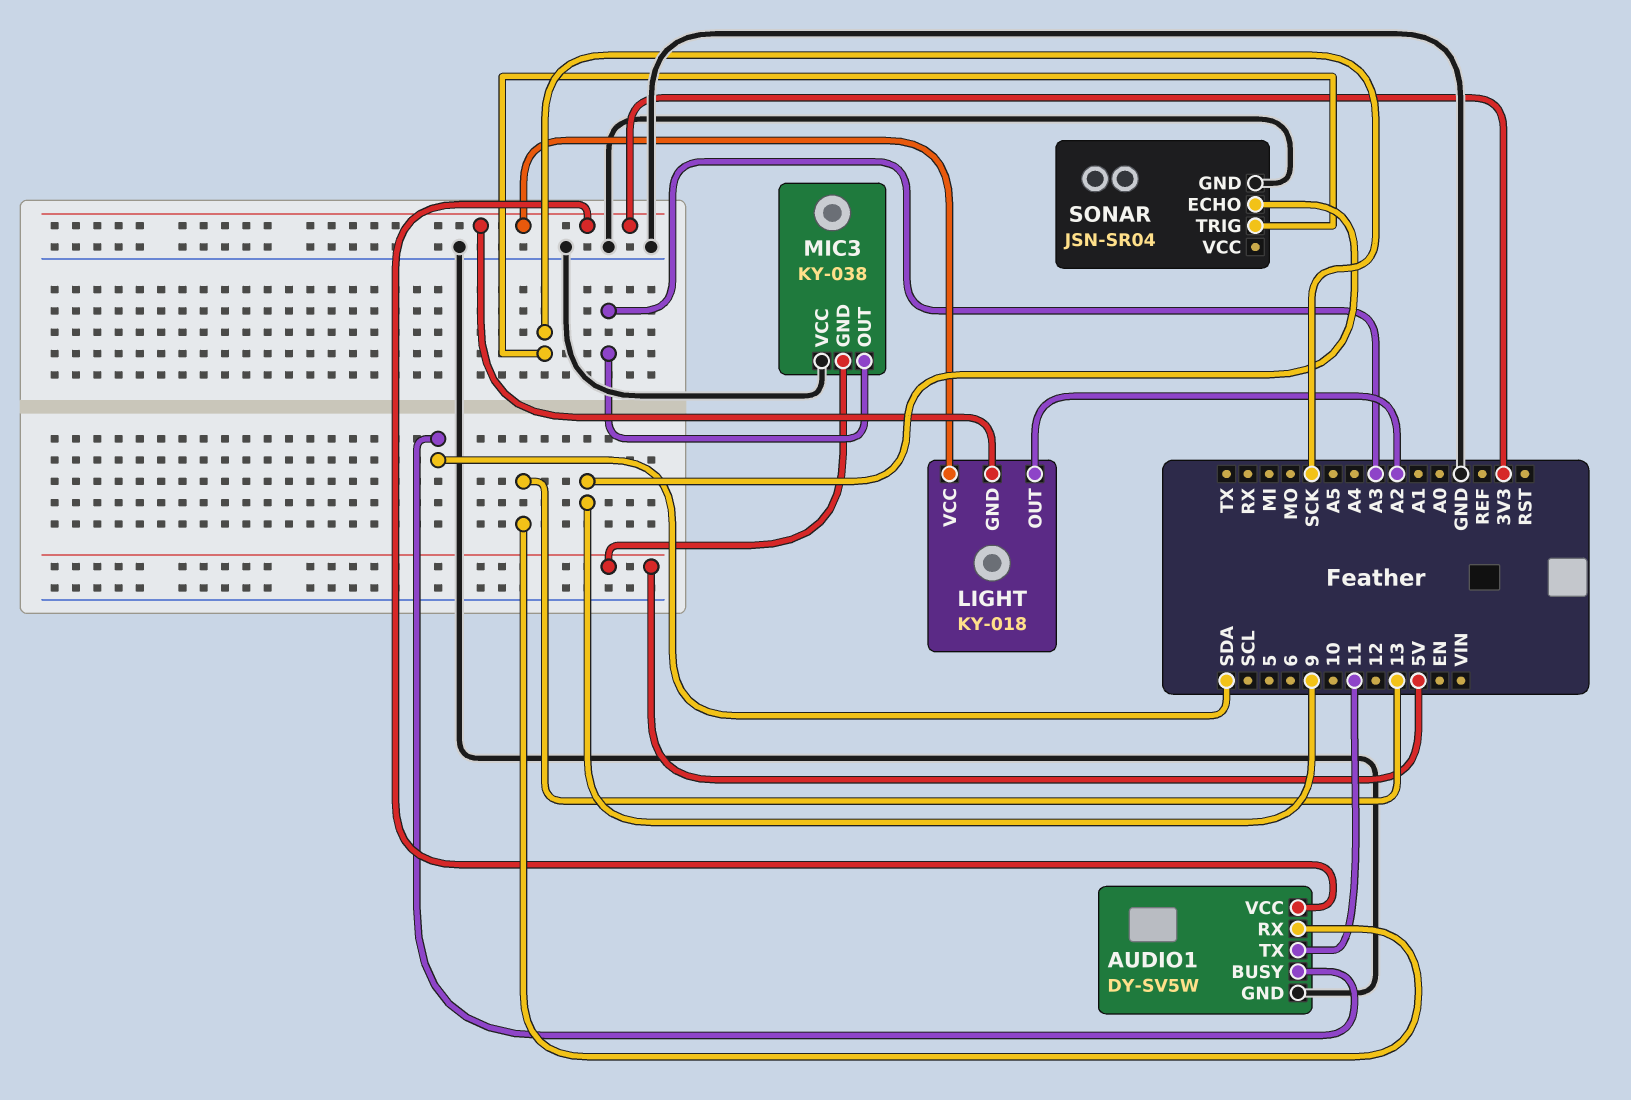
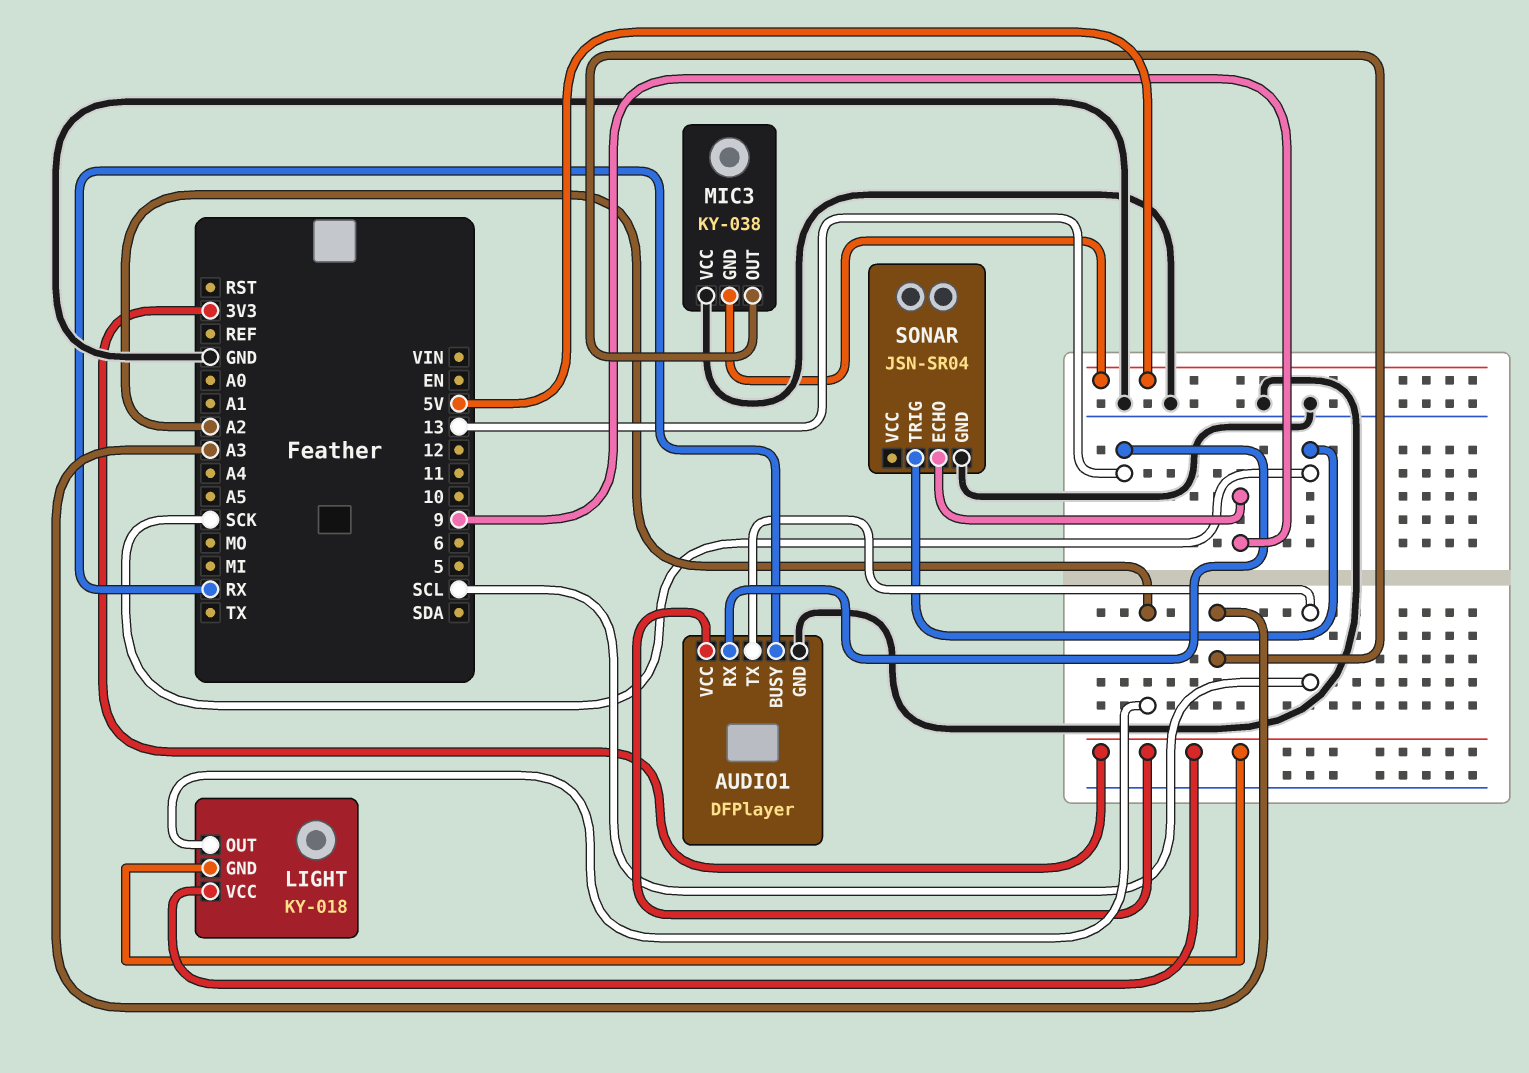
AUDIO1: DY-SV5W -> DFPlayer
AUDIO1 pin BUSY: SDA -> RX
AUDIO1 pin TX: 11 -> SCL

